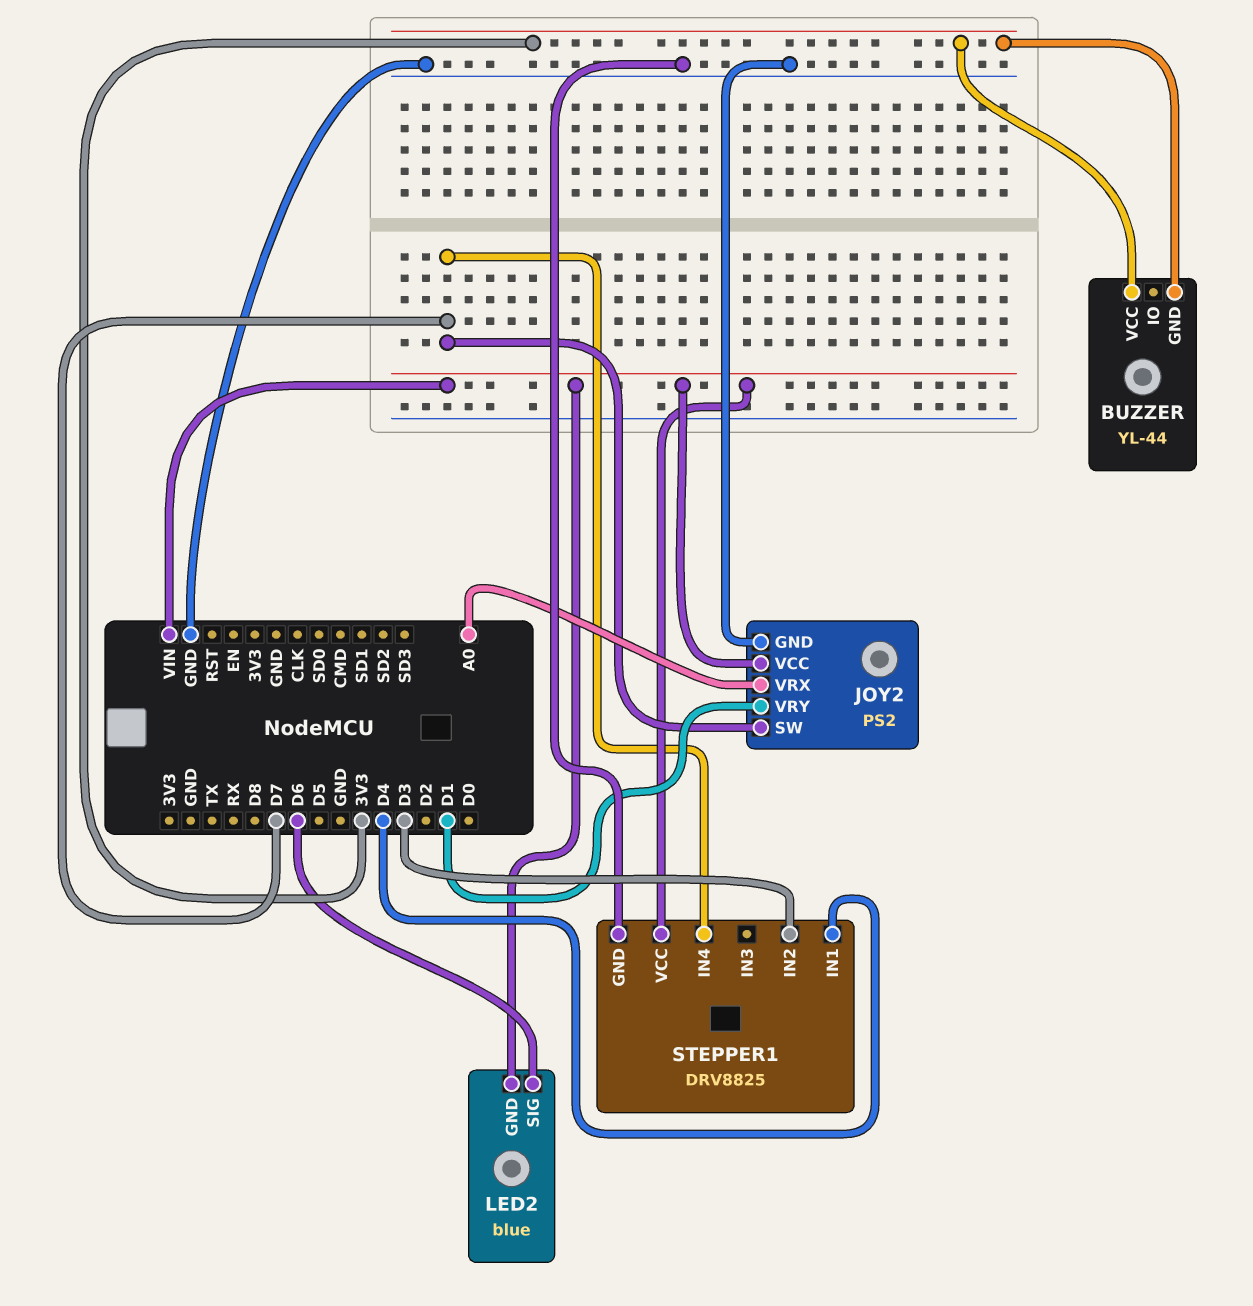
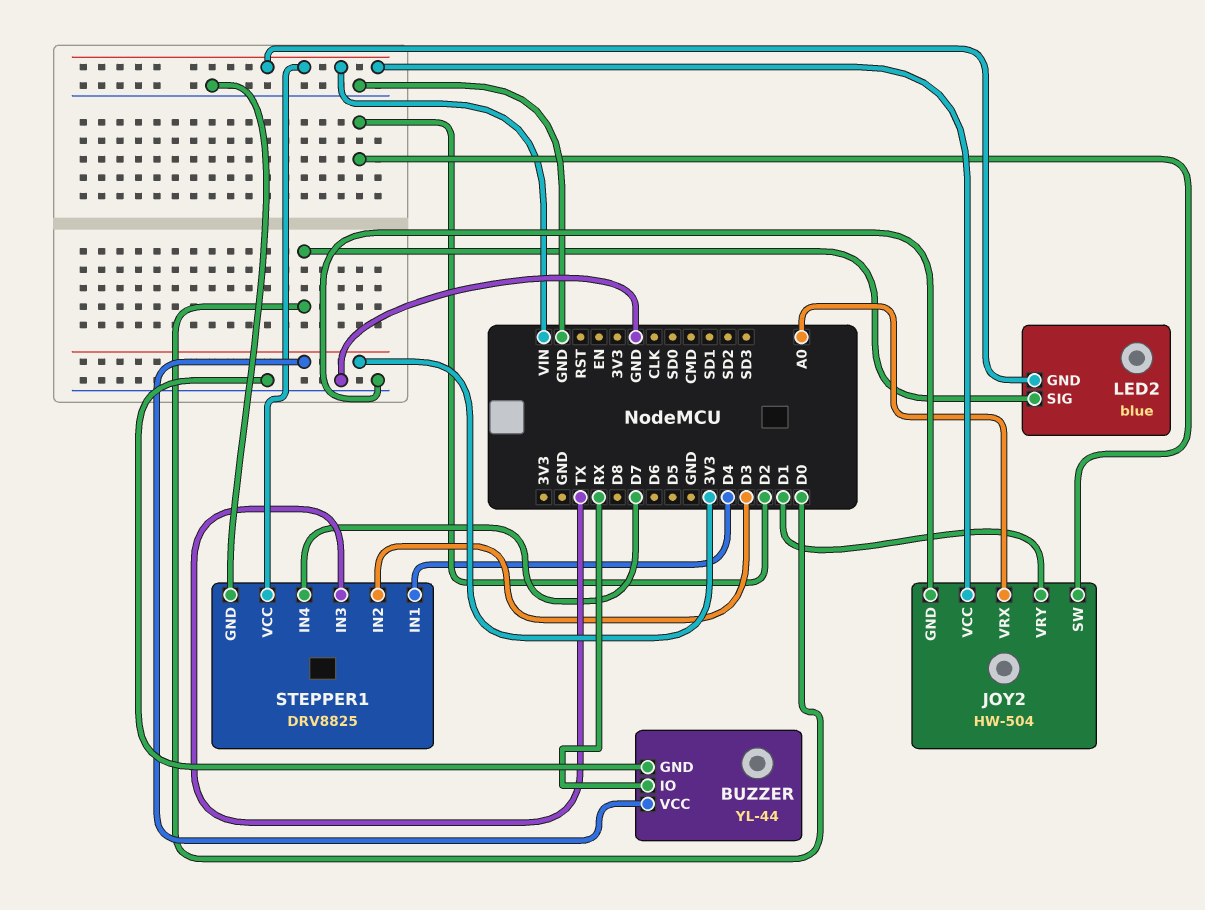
BUZZER pin GND: 3V3 -> GND
BUZZER pin IO: none -> RX
JOY2: PS2 -> HW-504
JOY2 pin SW: D7 -> D2
LED2 pin SIG: D6 -> D0
STEPPER1 pin IN3: none -> TX

